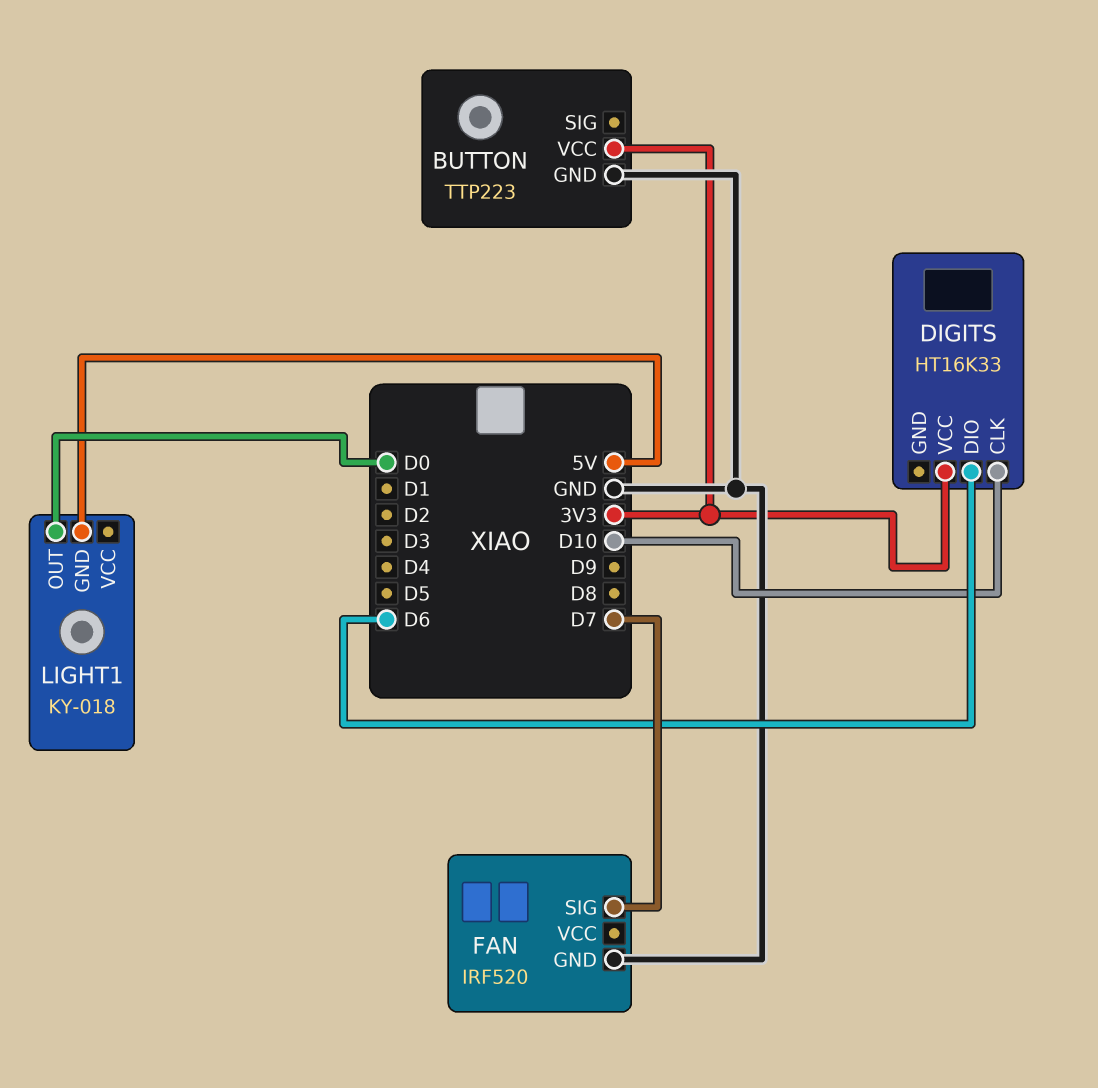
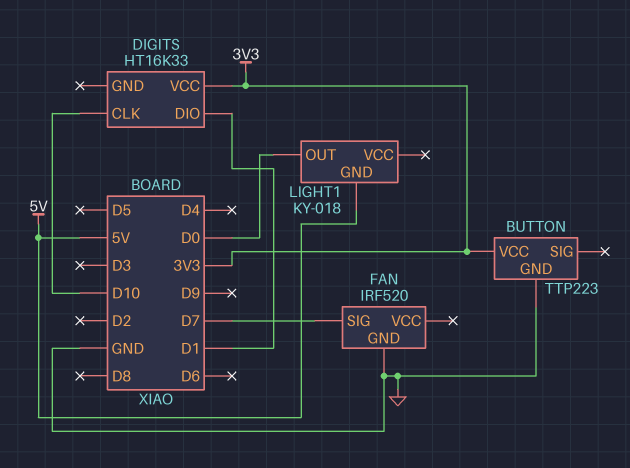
DIGITS pin DIO: D6 -> D1

